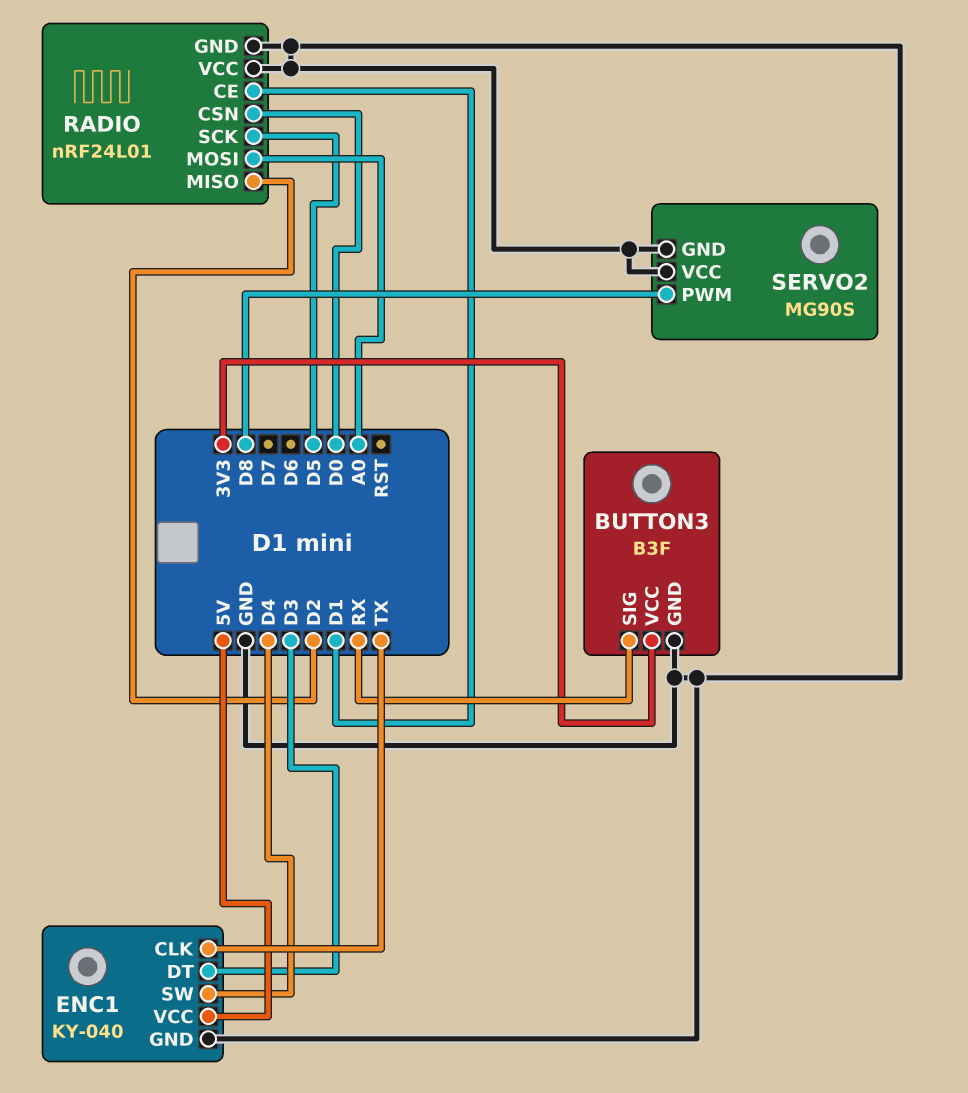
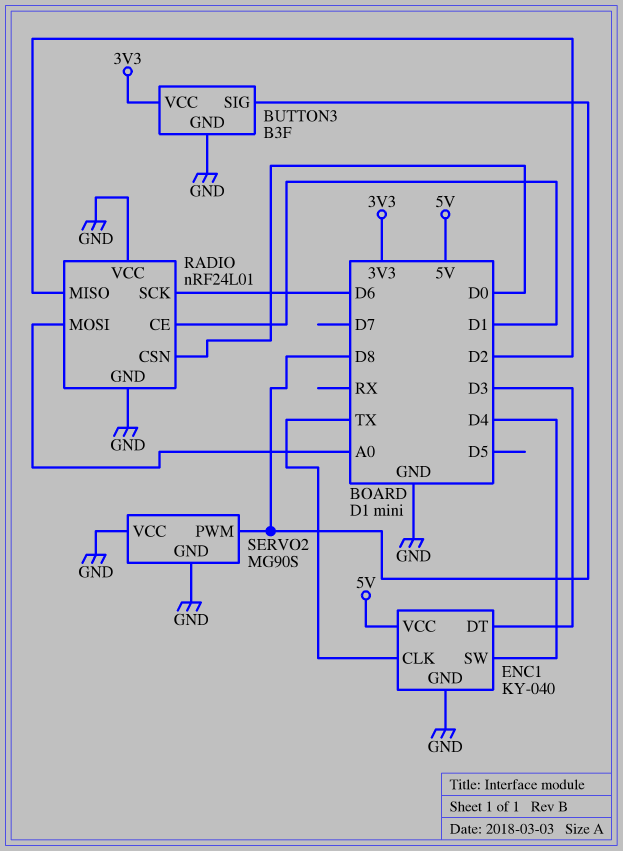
BUTTON3 pin SIG: RX -> D8
RADIO pin SCK: D5 -> D6

